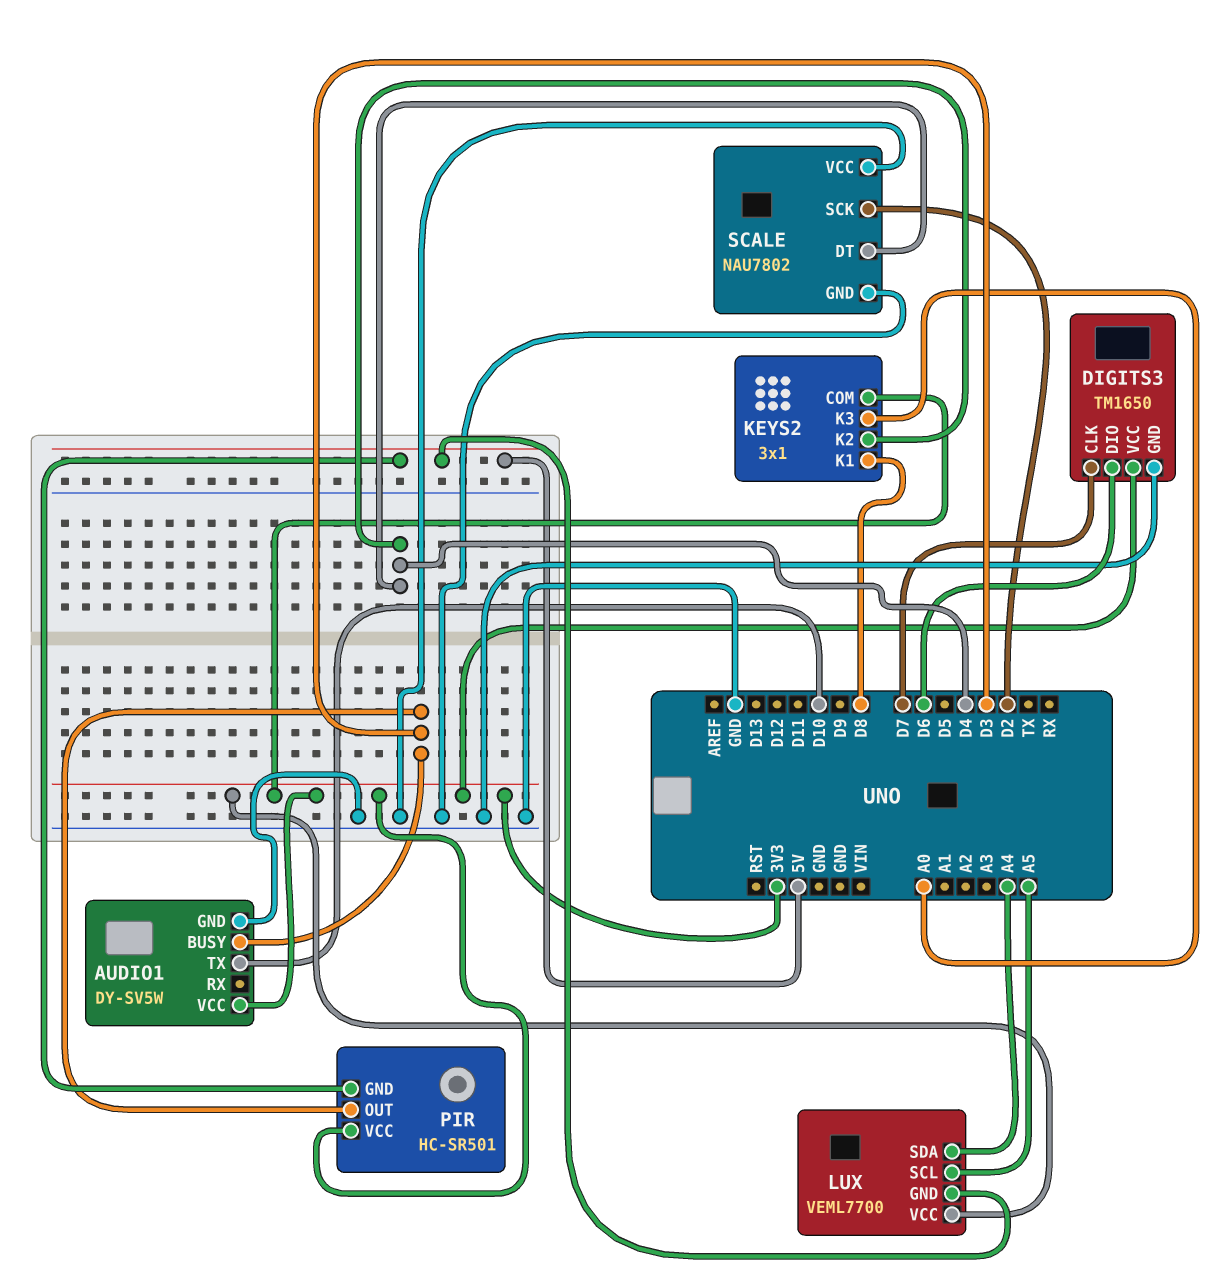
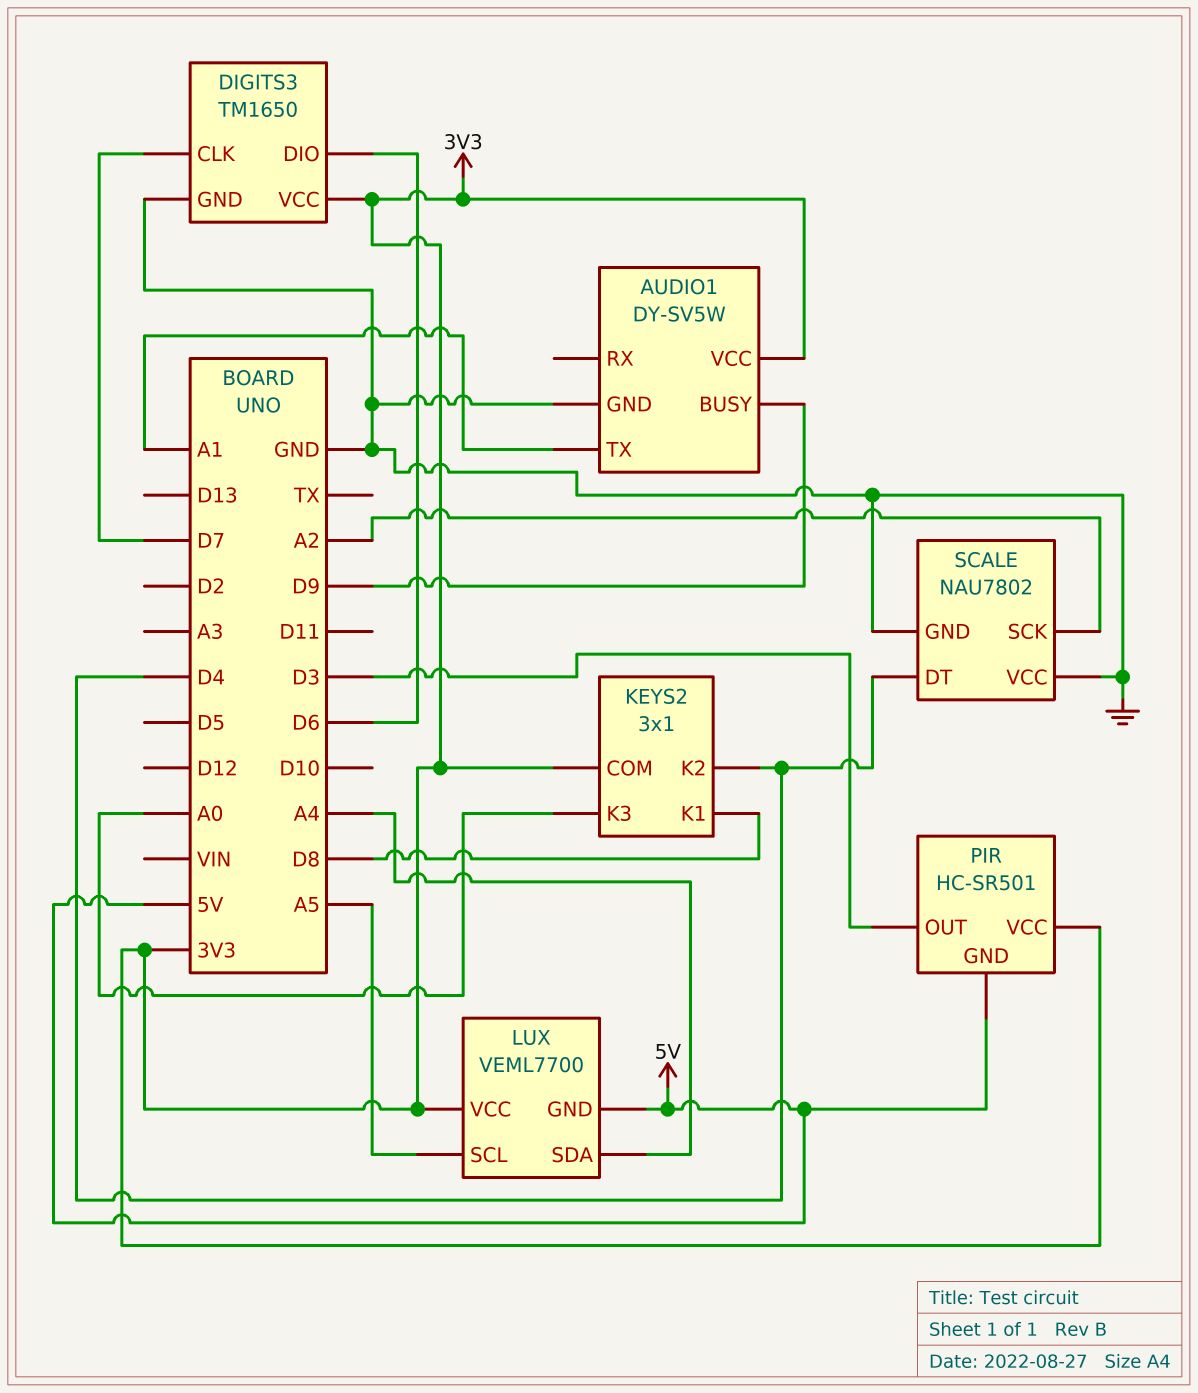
AUDIO1 pin BUSY: D3 -> D9
AUDIO1 pin TX: D10 -> A1
SCALE pin SCK: D2 -> A2

